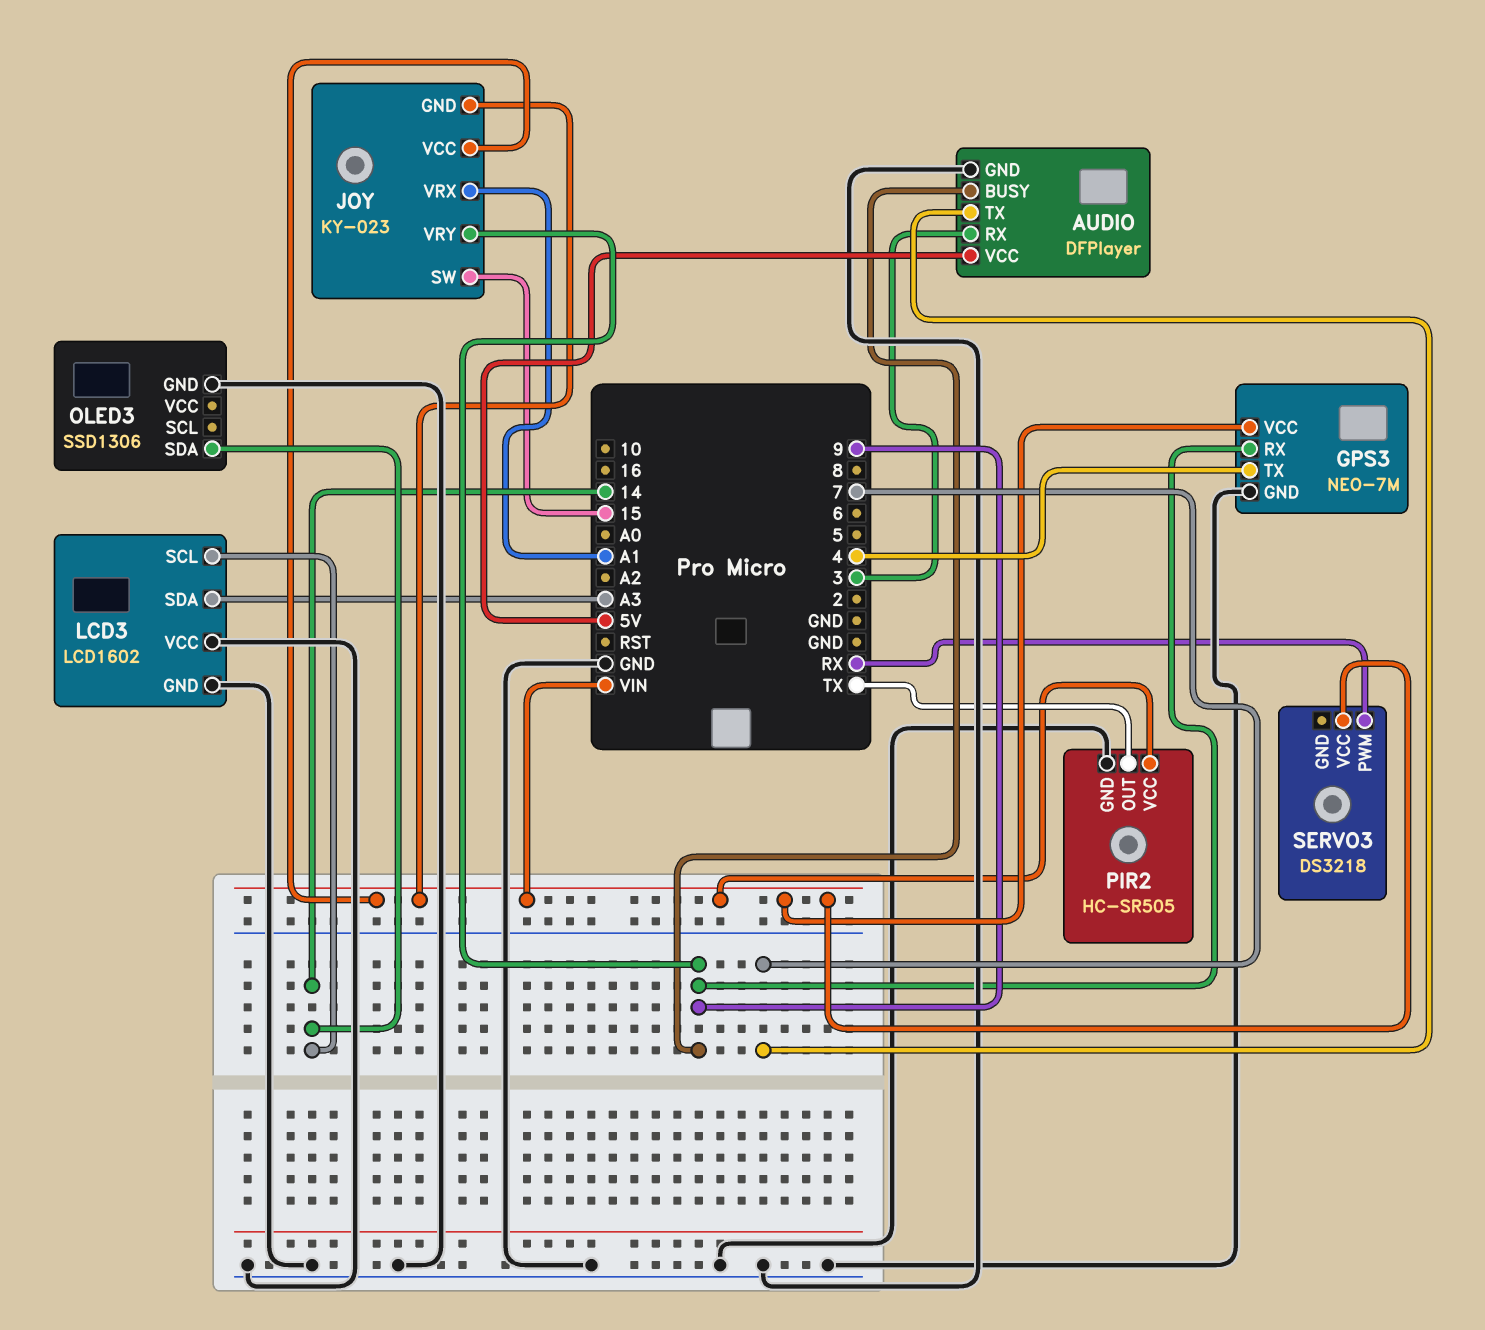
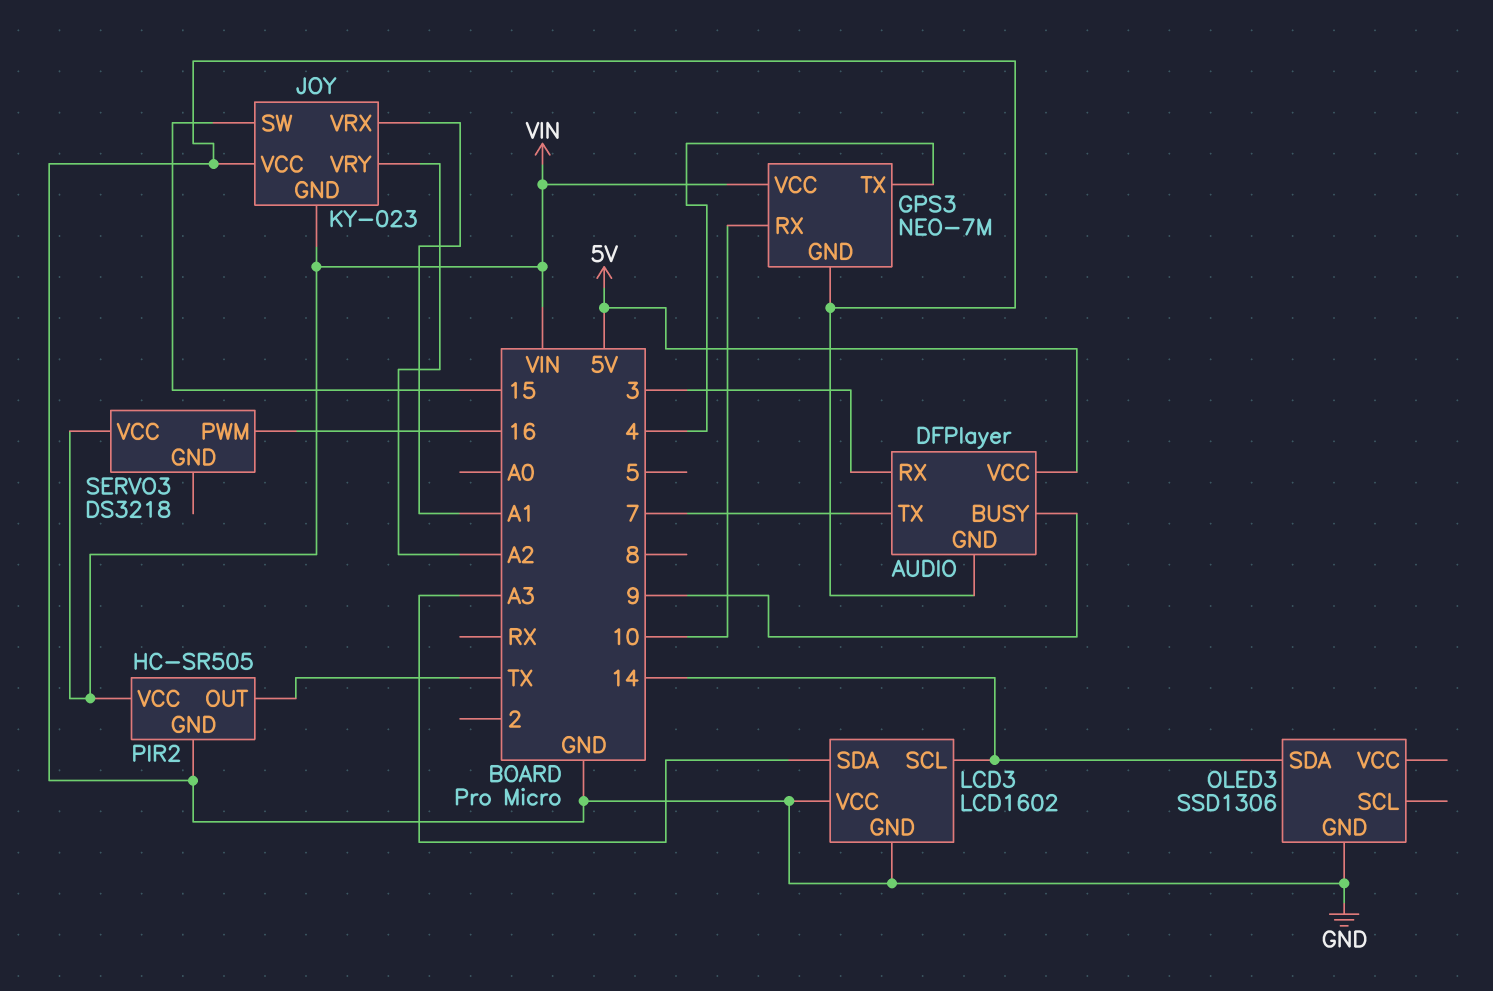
GPS3 pin RX: 9 -> 10
JOY pin VCC: VIN -> GND
JOY pin VRY: 9 -> A2
SERVO3 pin PWM: RX -> 16

